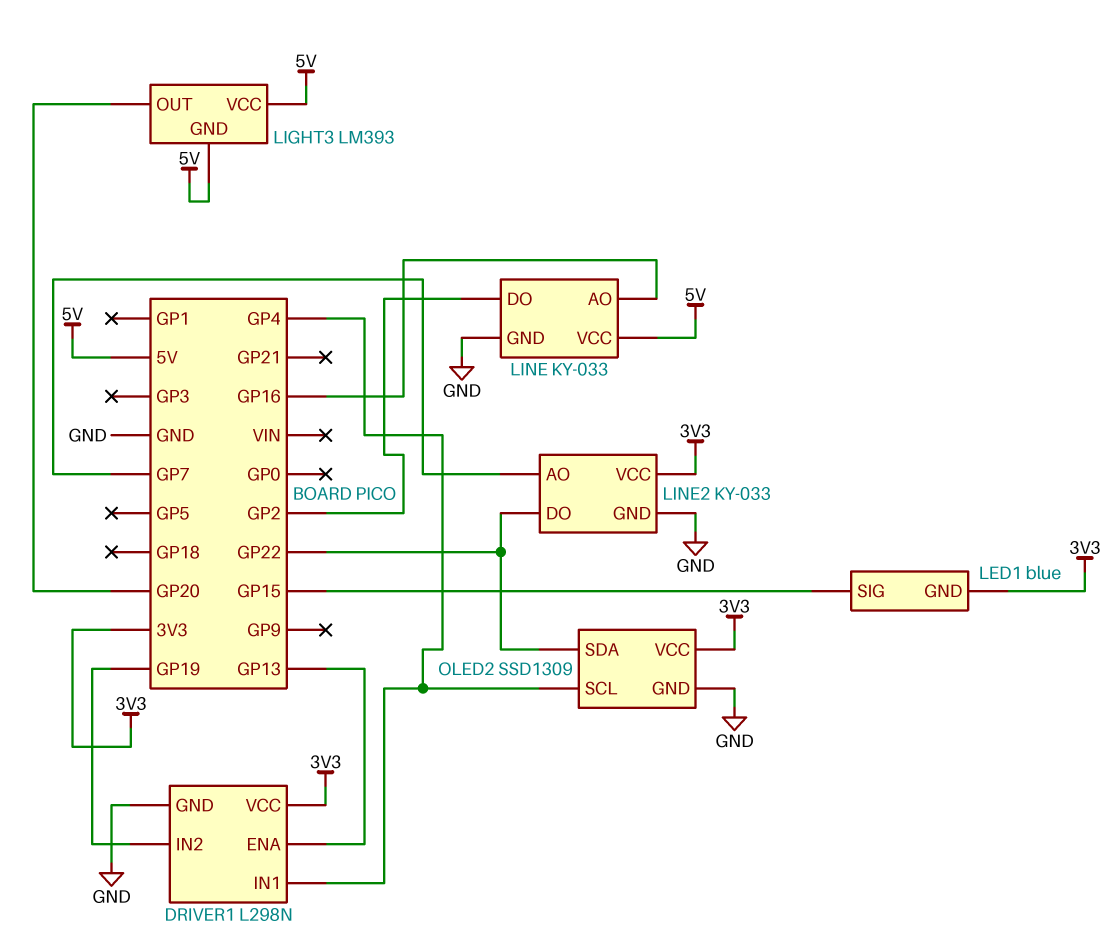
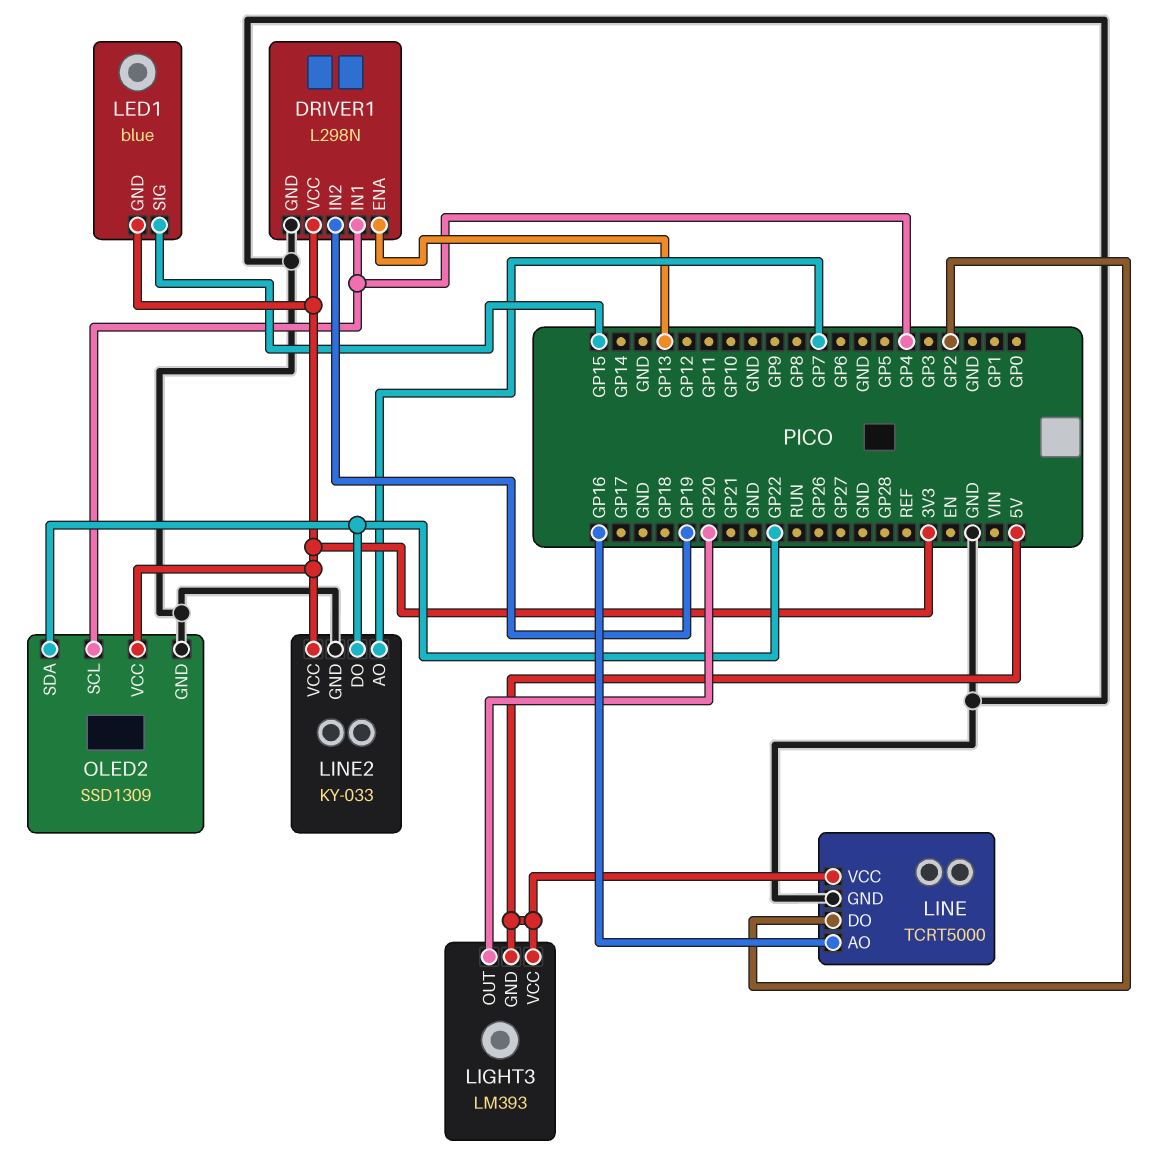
LINE: KY-033 -> TCRT5000

